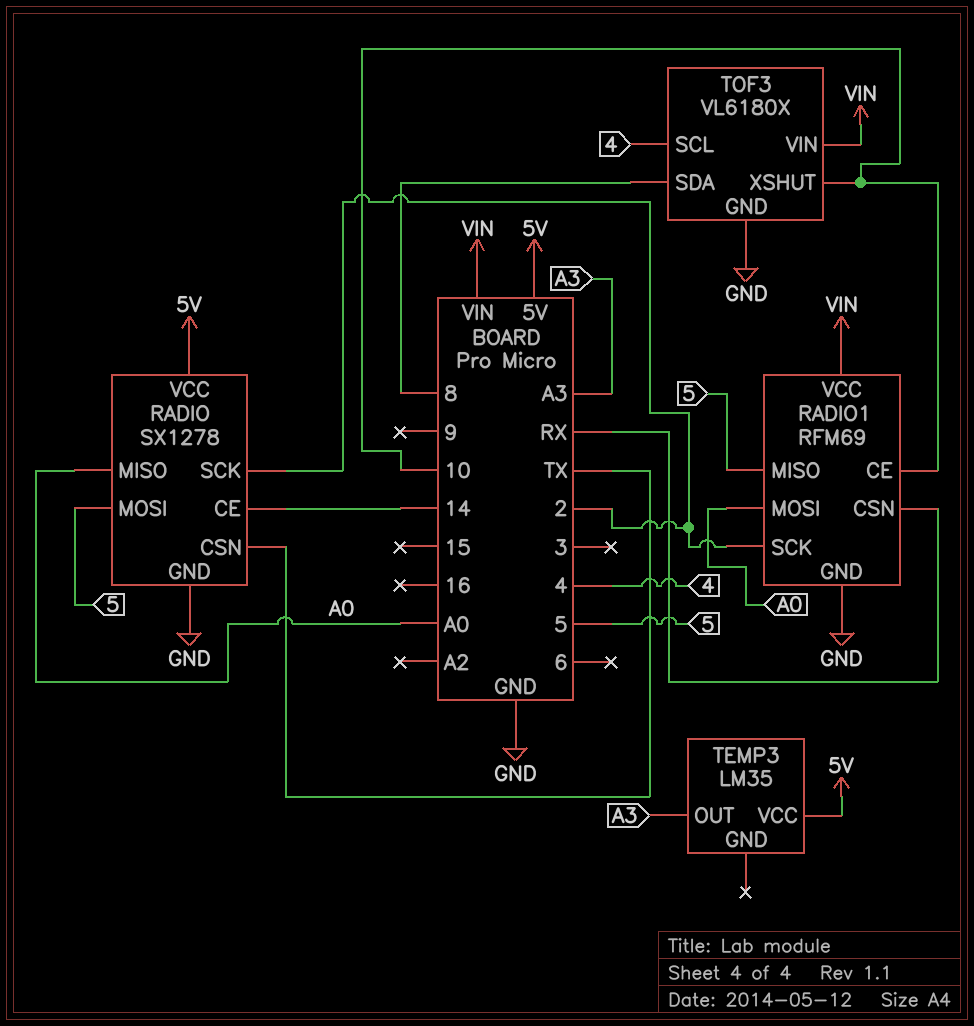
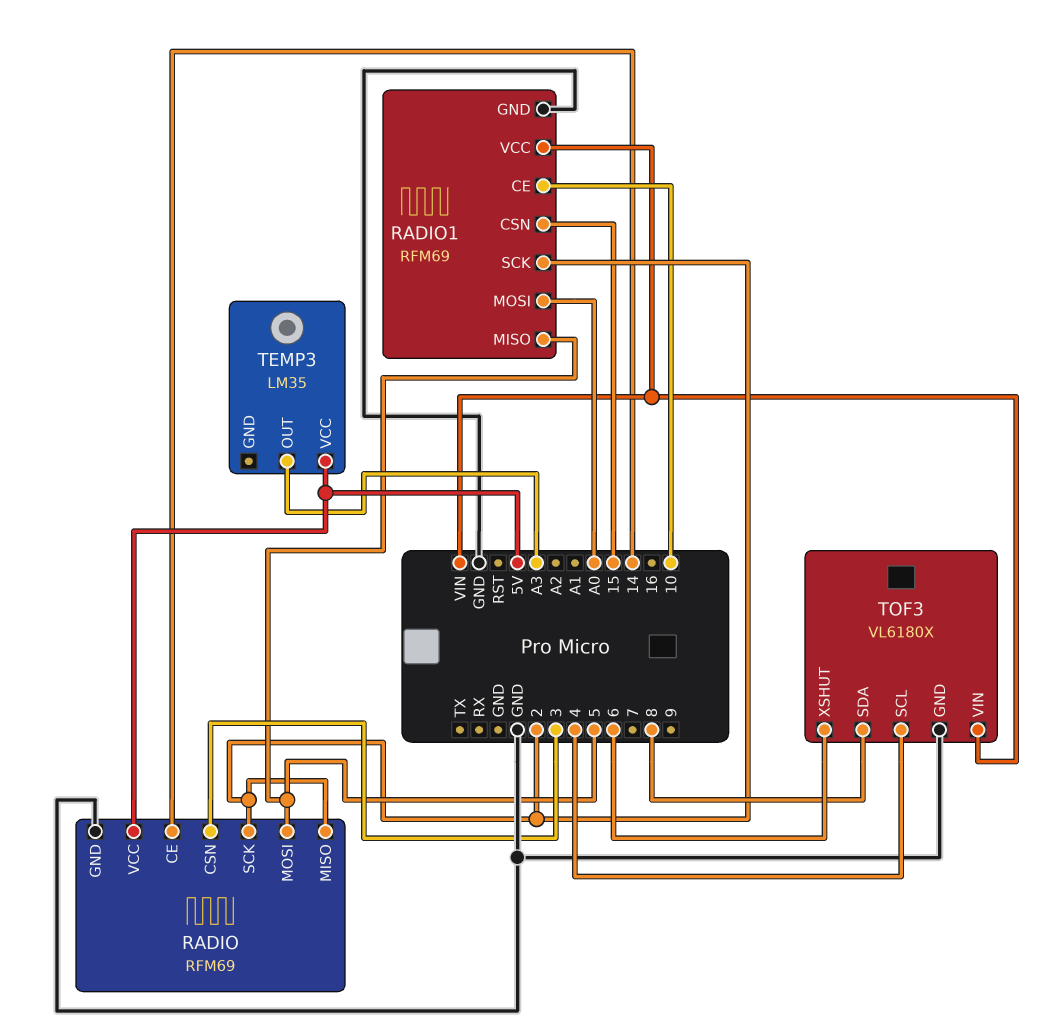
RADIO: SX1278 -> RFM69
RADIO pin CSN: TX -> 3
RADIO pin MISO: A0 -> 2
RADIO1 pin CSN: RX -> 15
TOF3 pin XSHUT: 10 -> 6

